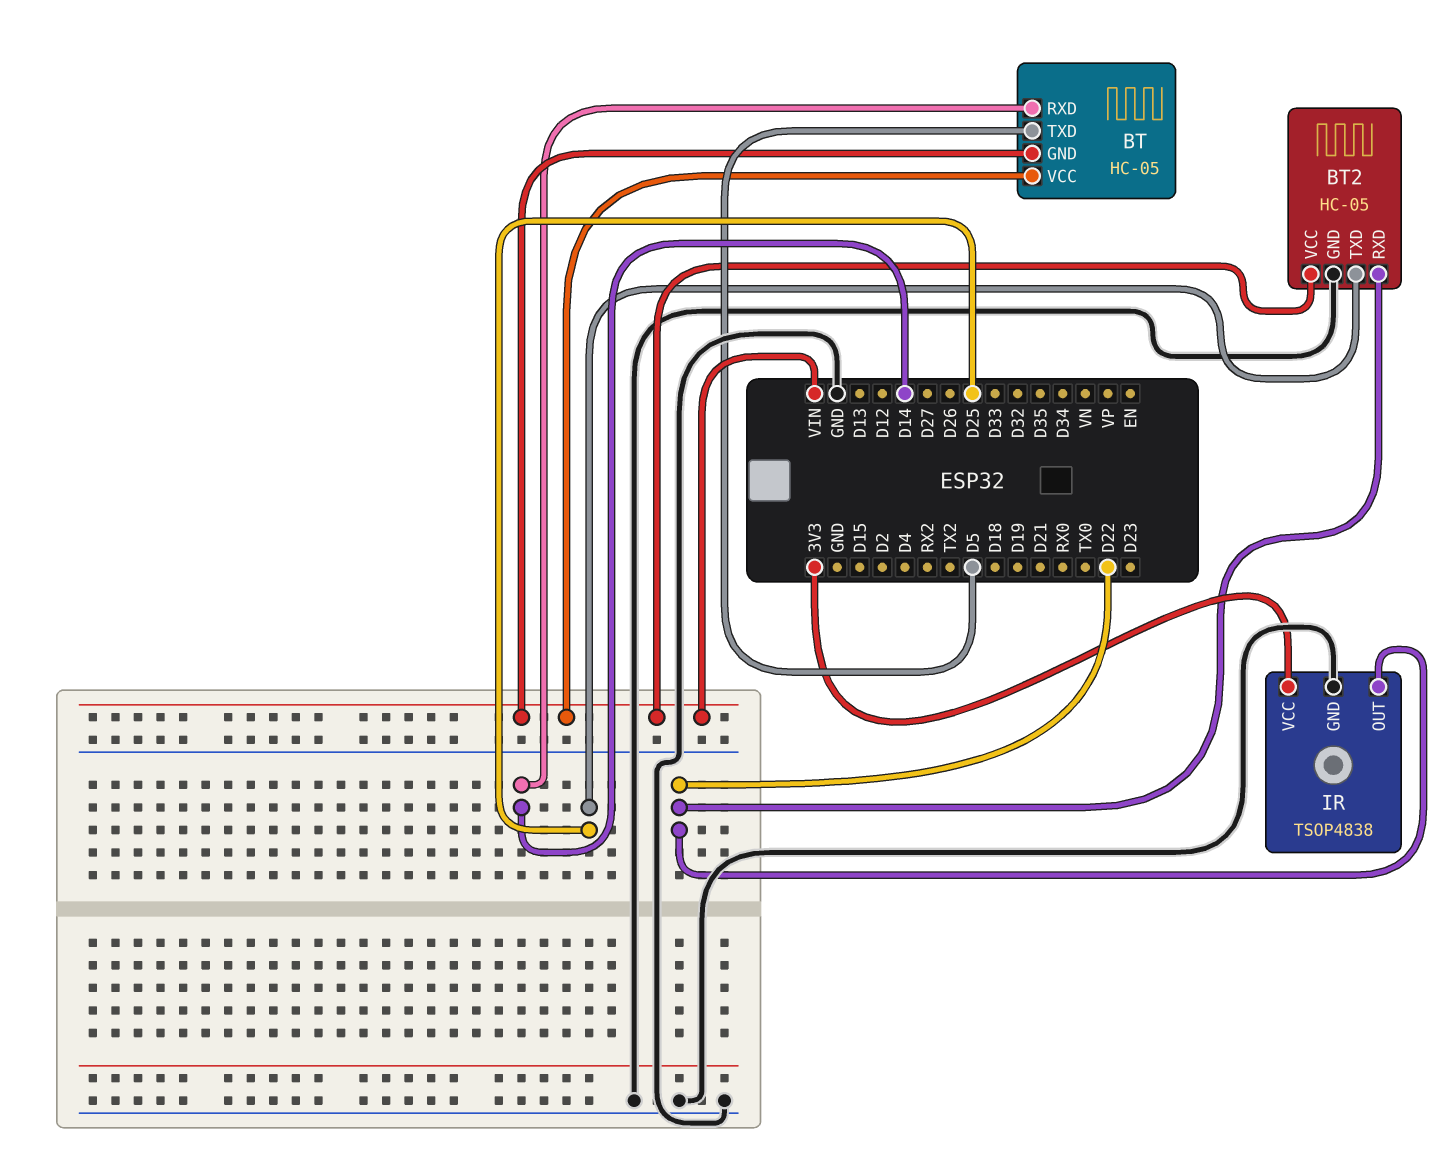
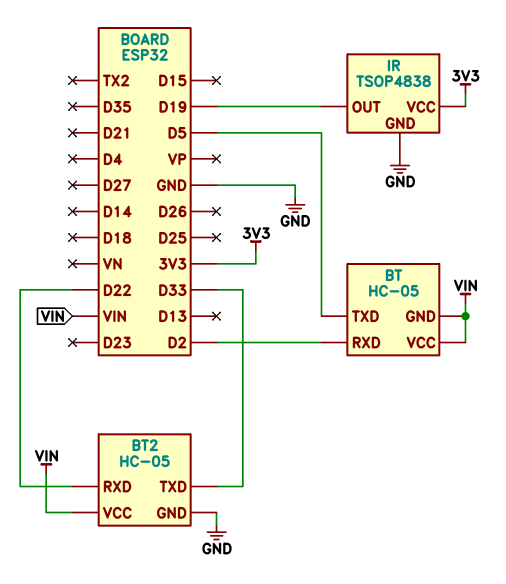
BT pin RXD: D14 -> D2
BT2 pin TXD: D25 -> D33
IR pin OUT: D22 -> D19

